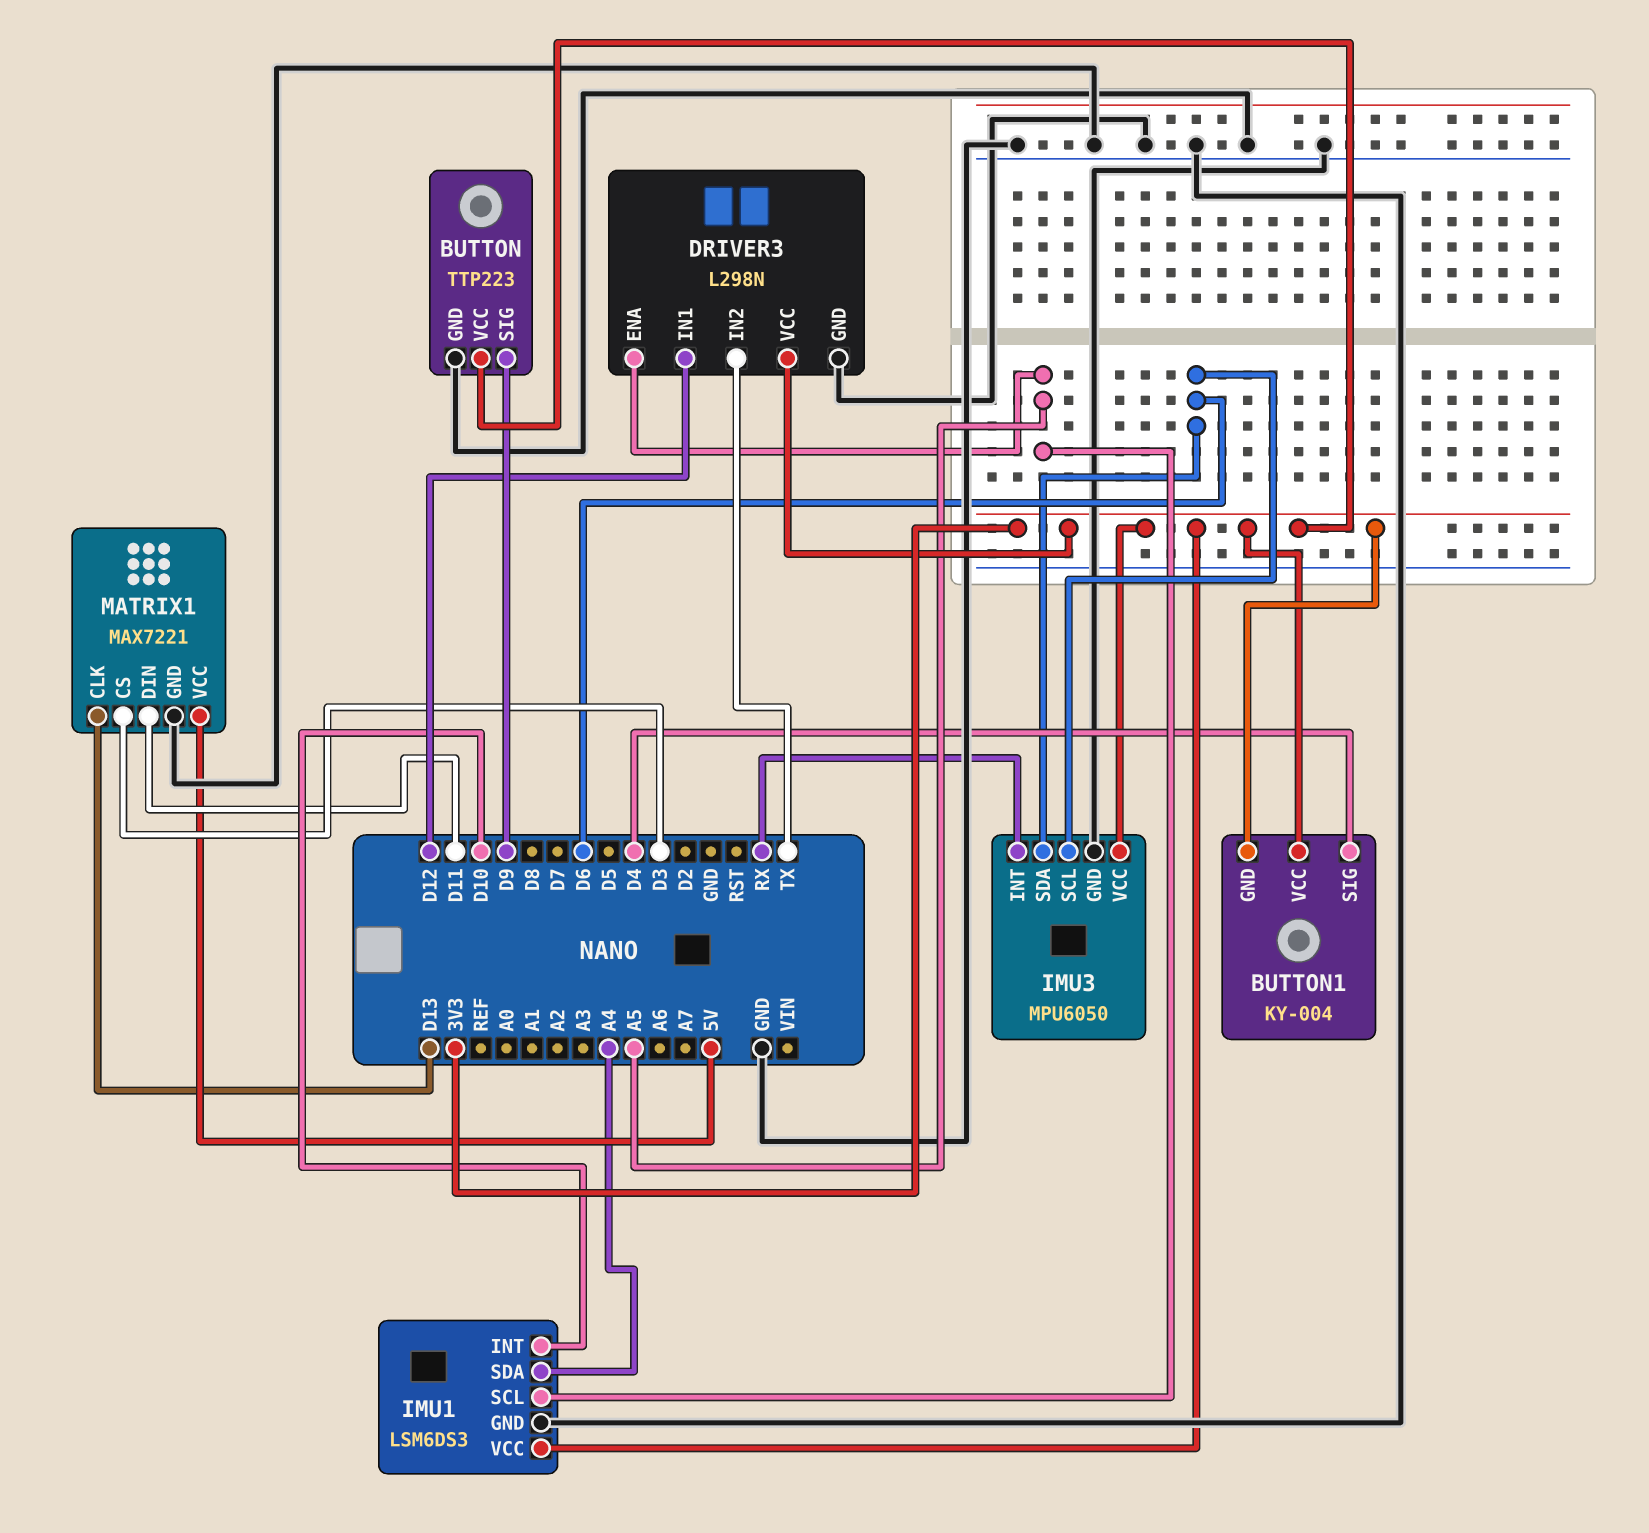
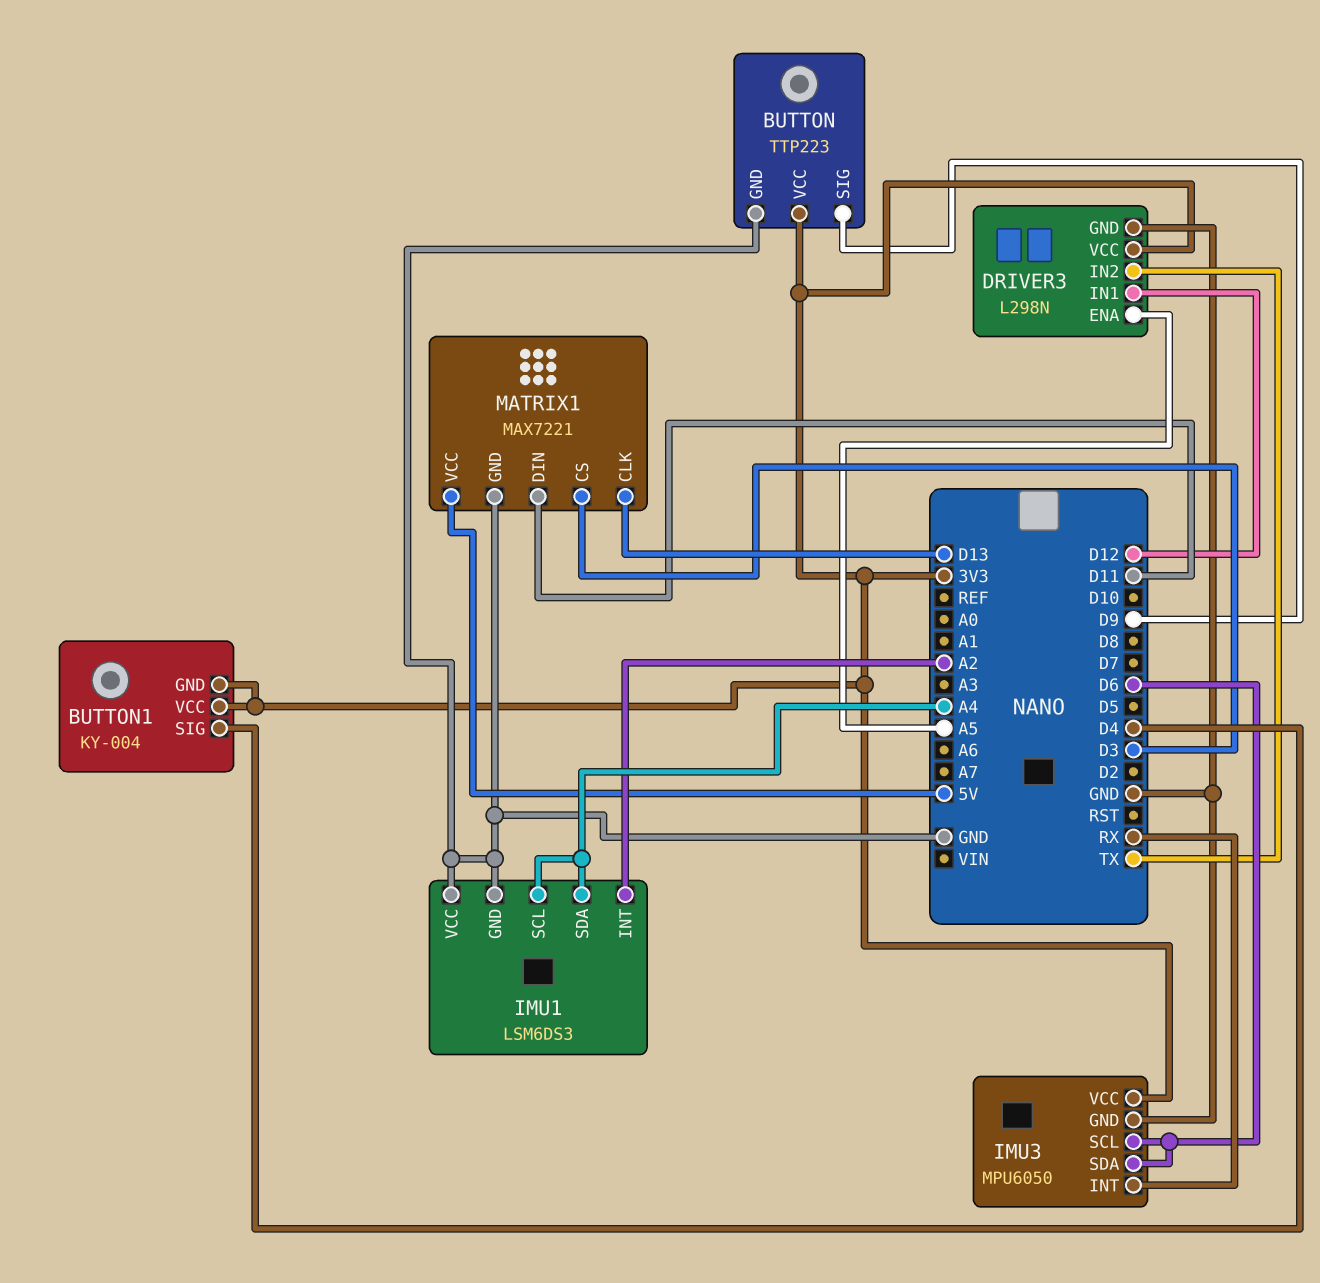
IMU1 pin INT: D10 -> A2
IMU1 pin SCL: A5 -> A4
IMU1 pin VCC: 3V3 -> GND

